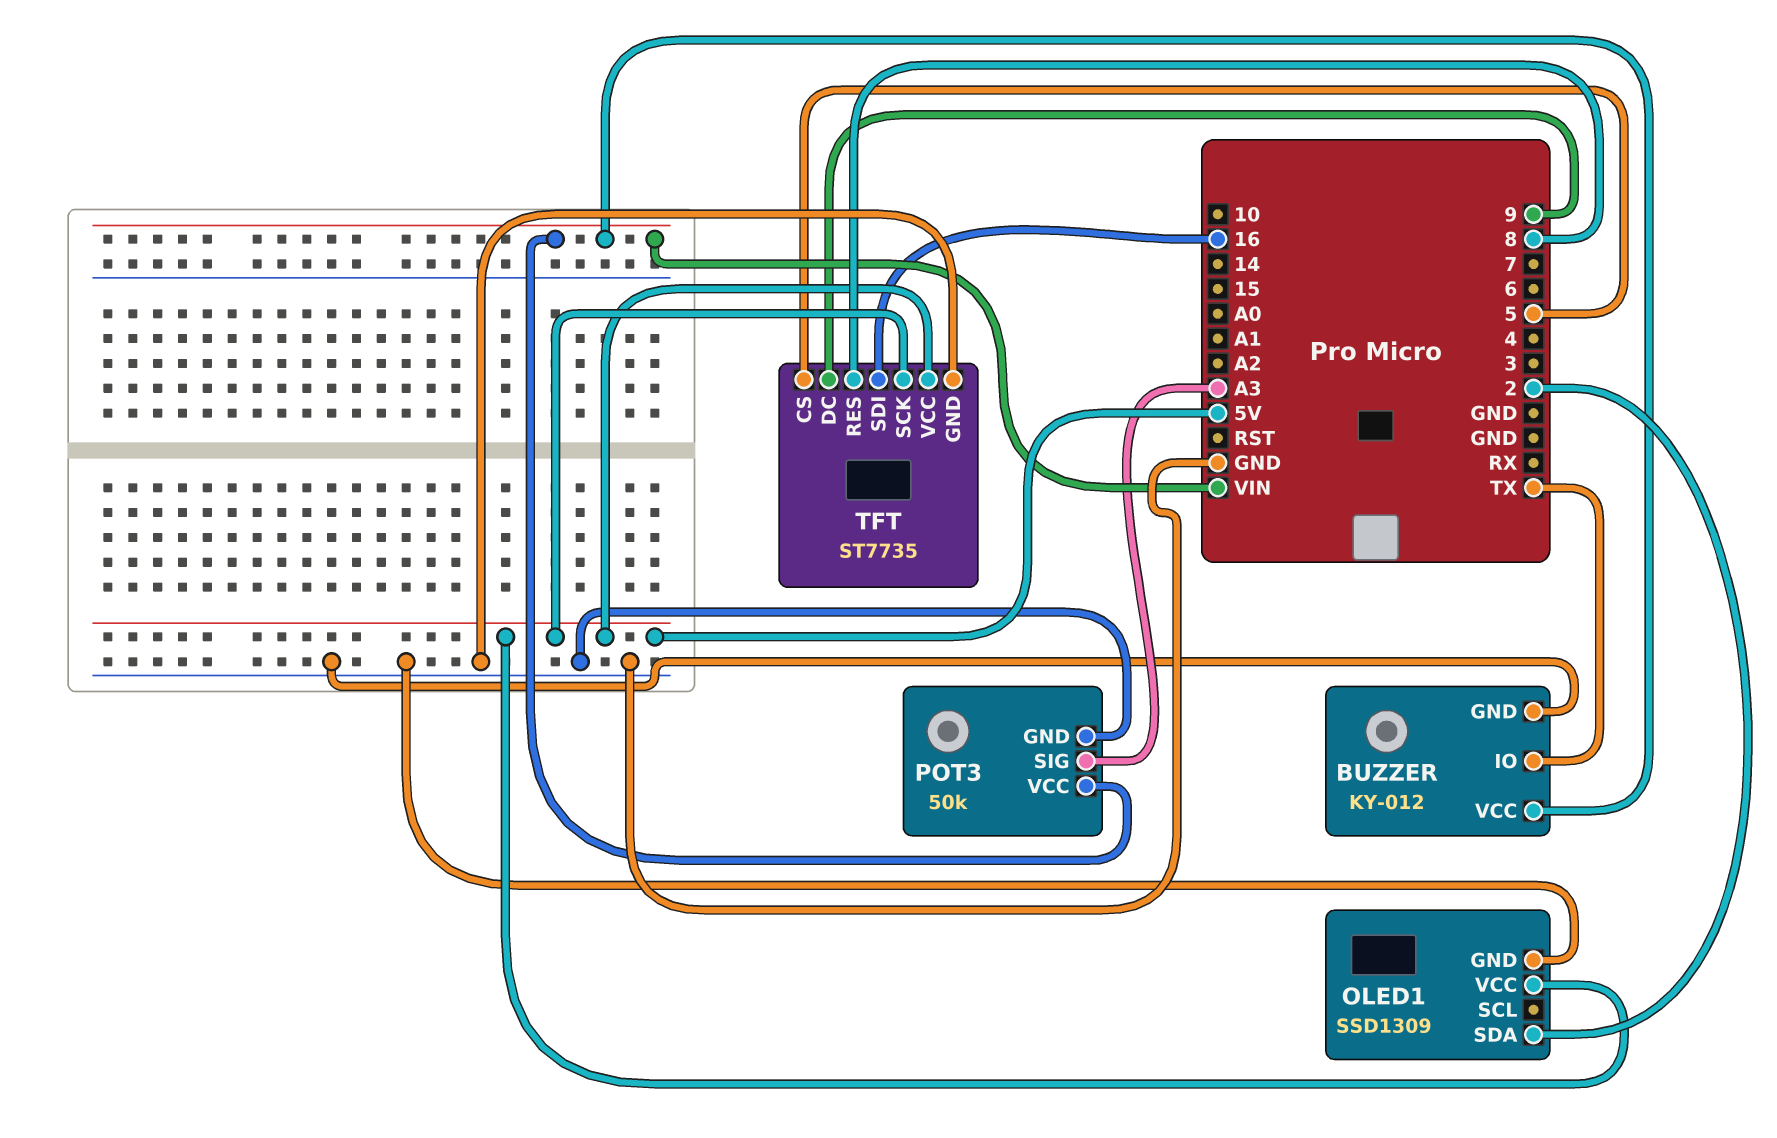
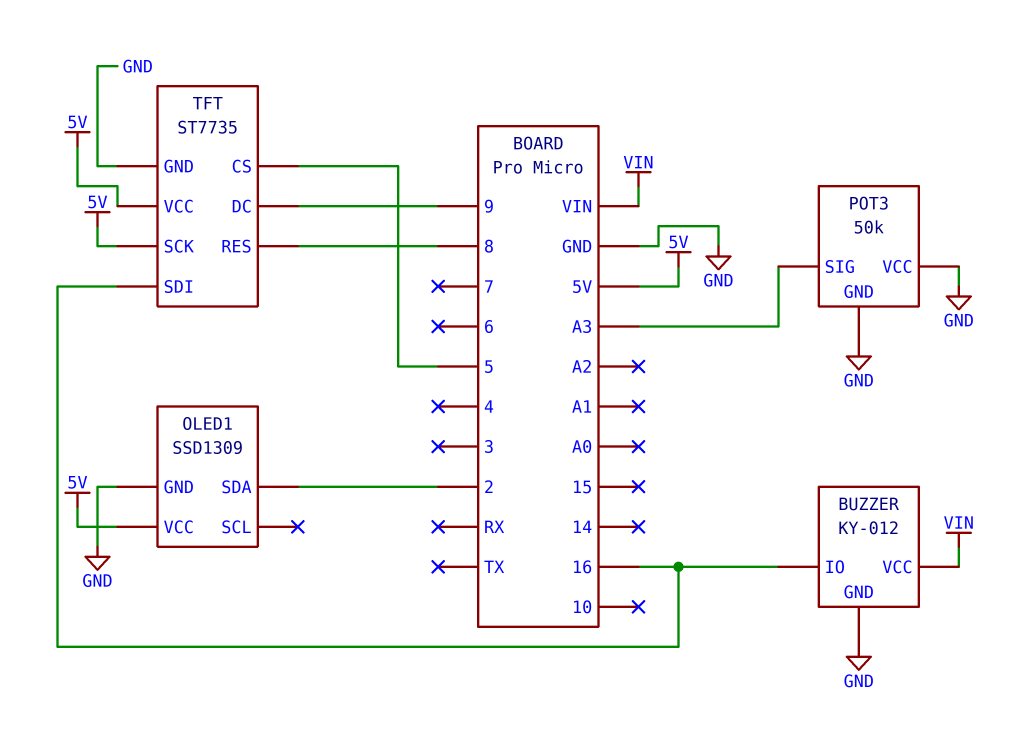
BUZZER pin IO: TX -> 16
POT3 pin VCC: VIN -> GND

